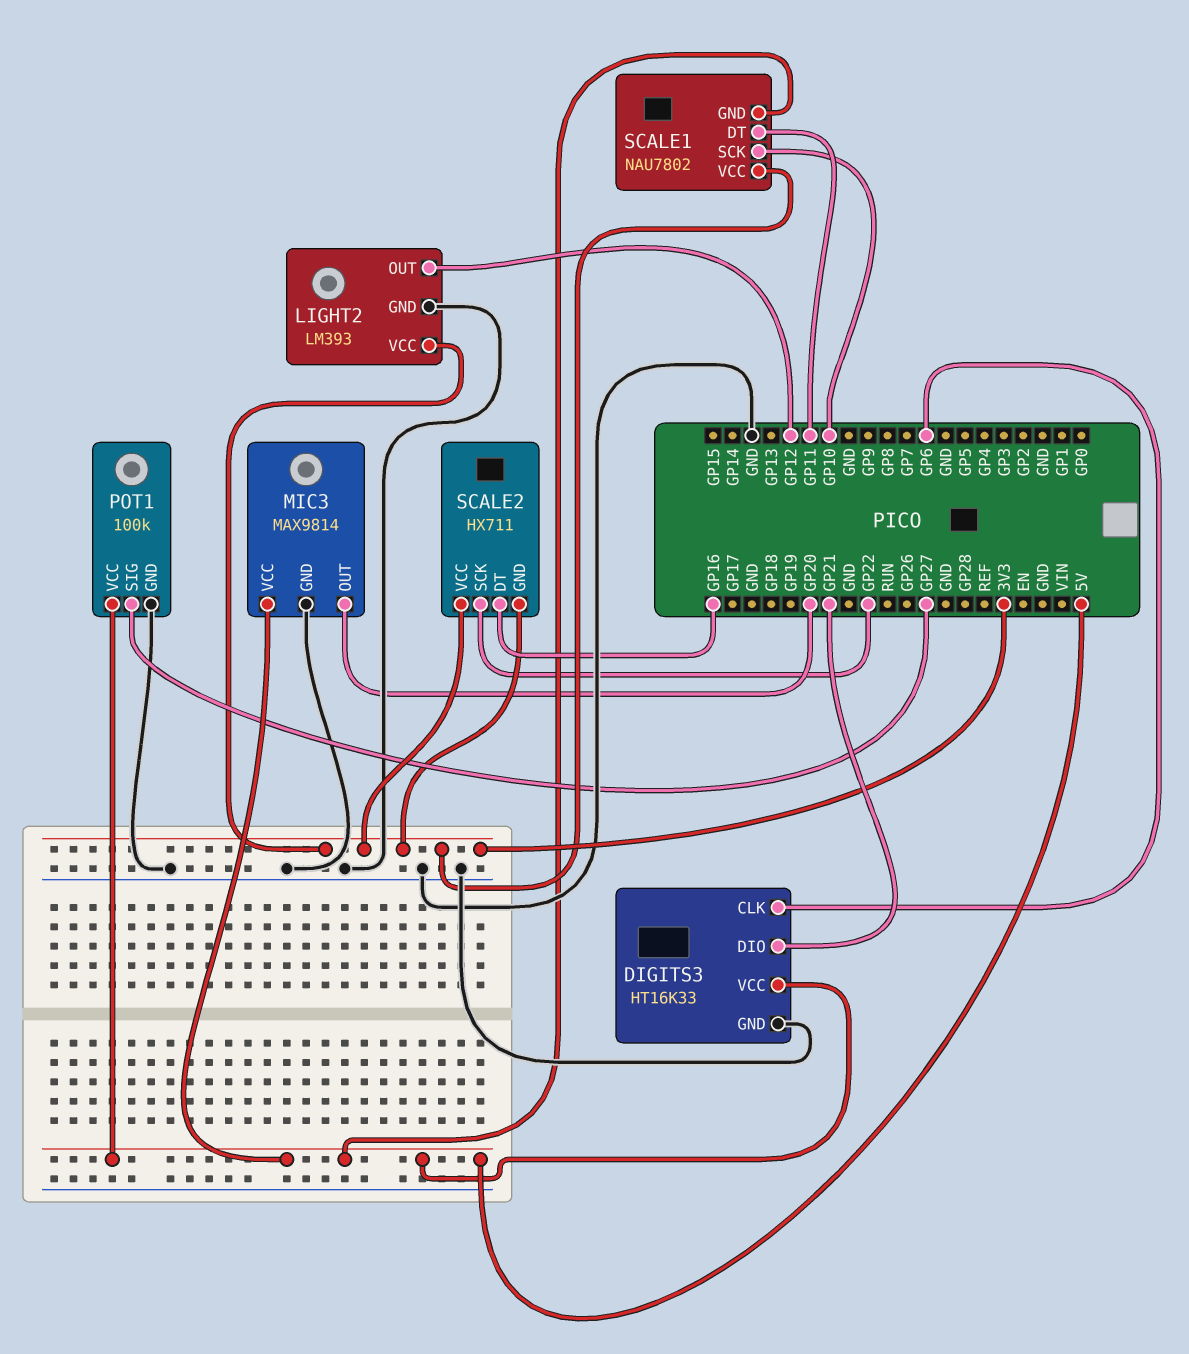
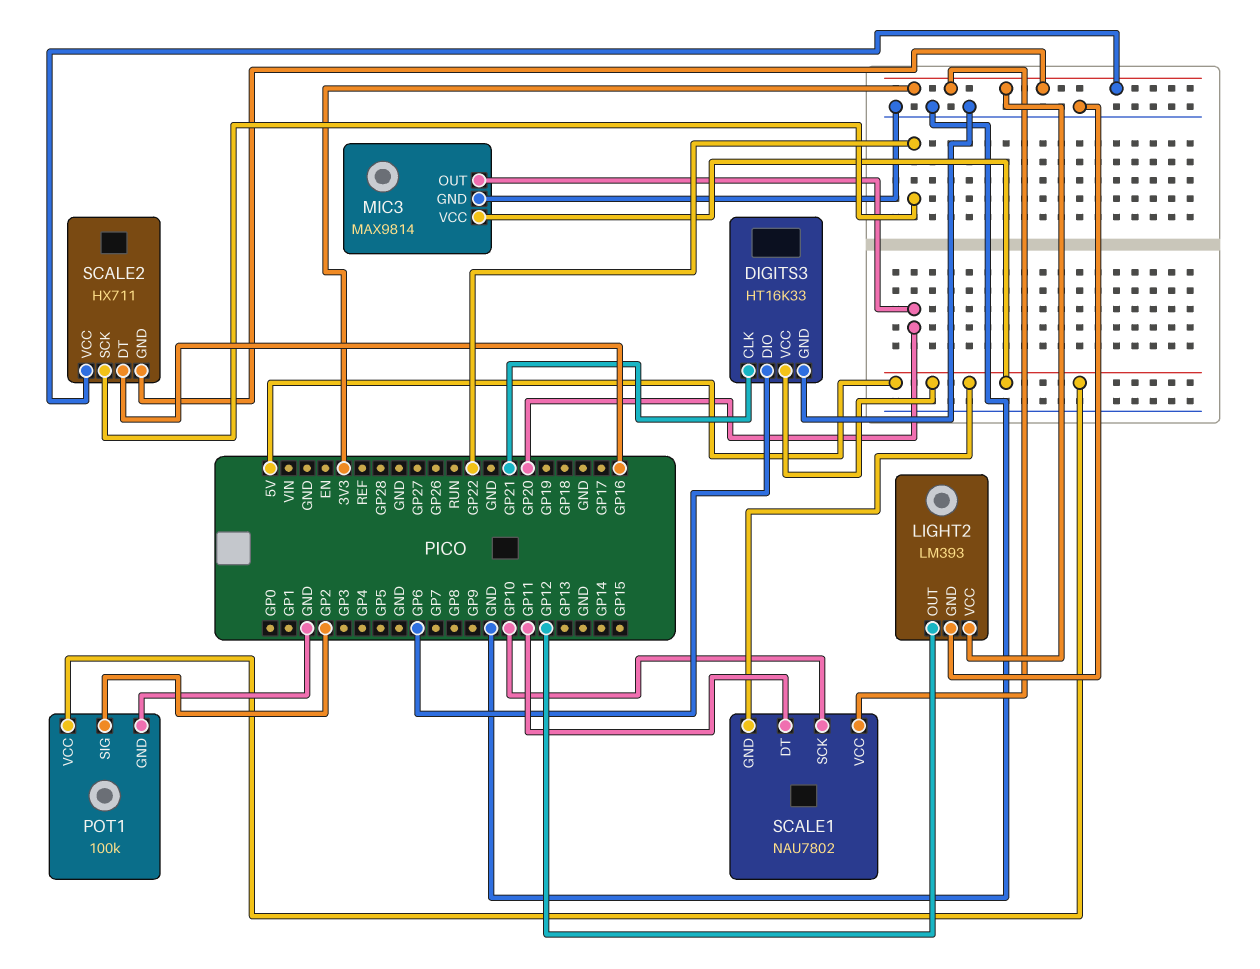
DIGITS3 pin CLK: GP6 -> GP21
DIGITS3 pin DIO: GP21 -> GP6
POT1 pin SIG: GP27 -> GP2

